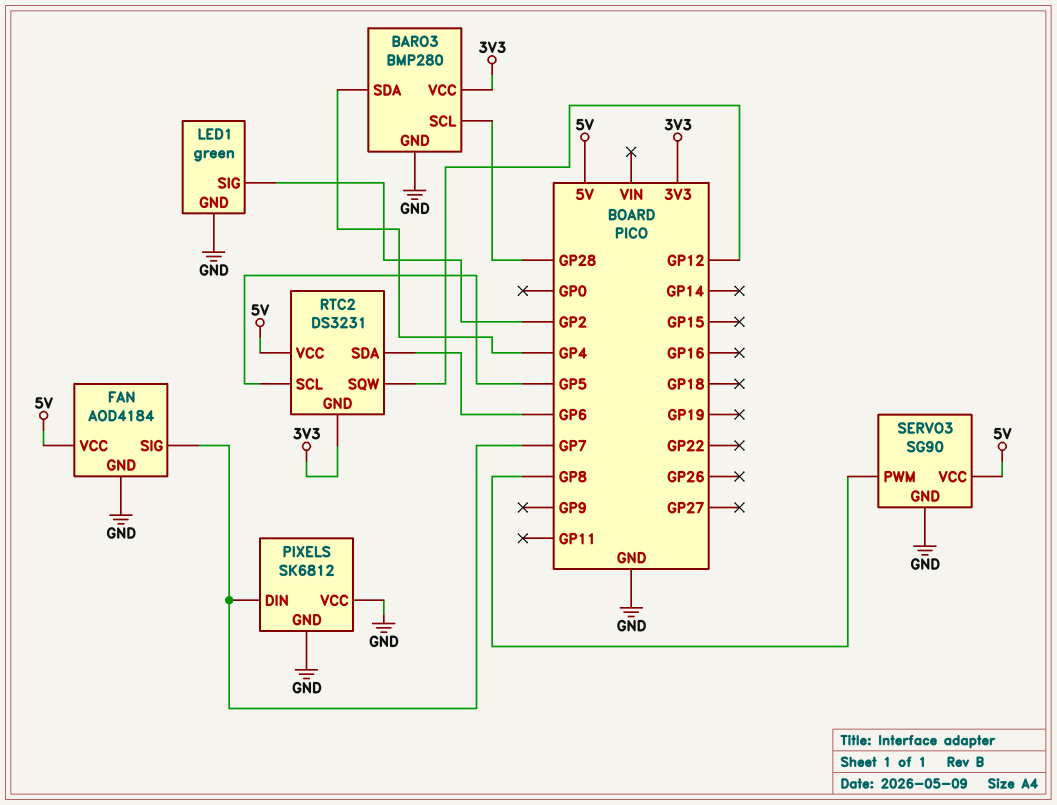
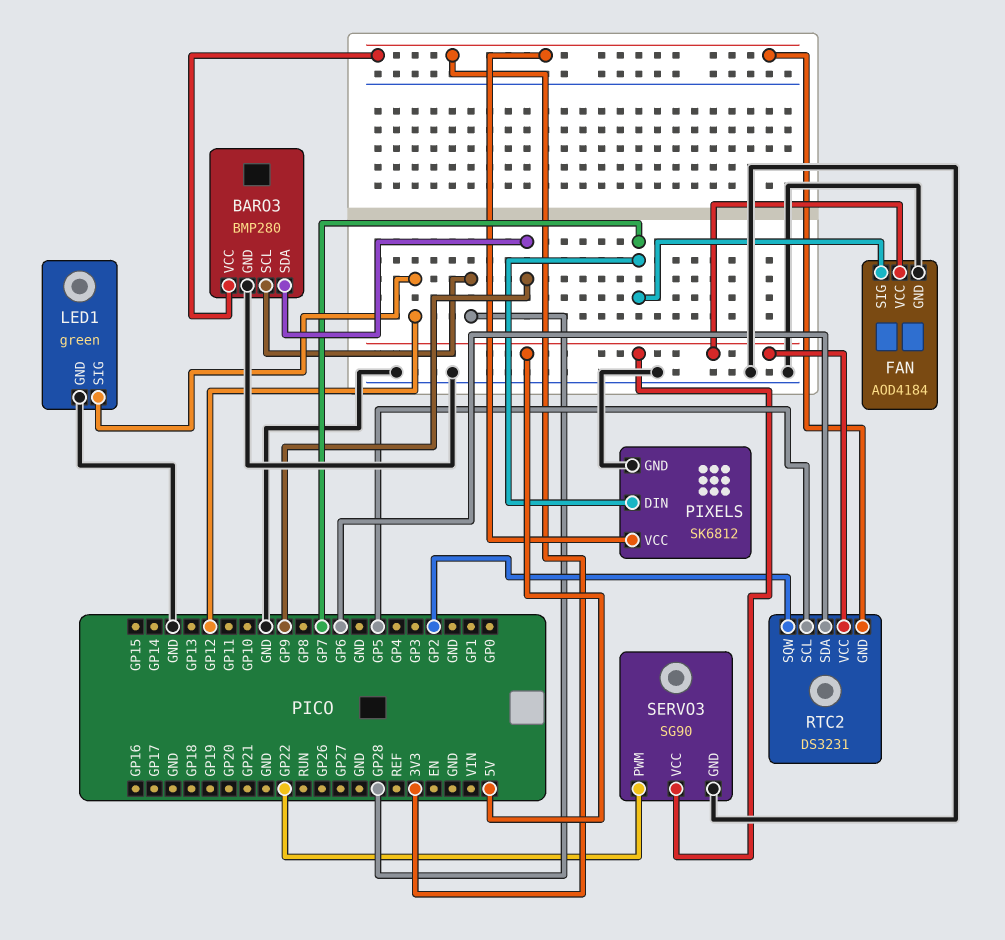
BARO3 pin SDA: GP4 -> GP9
LED1 pin SIG: GP2 -> GP12
PIXELS pin VCC: GND -> 3V3
RTC2 pin SQW: GP12 -> GP2
SERVO3 pin PWM: GP8 -> GP22

